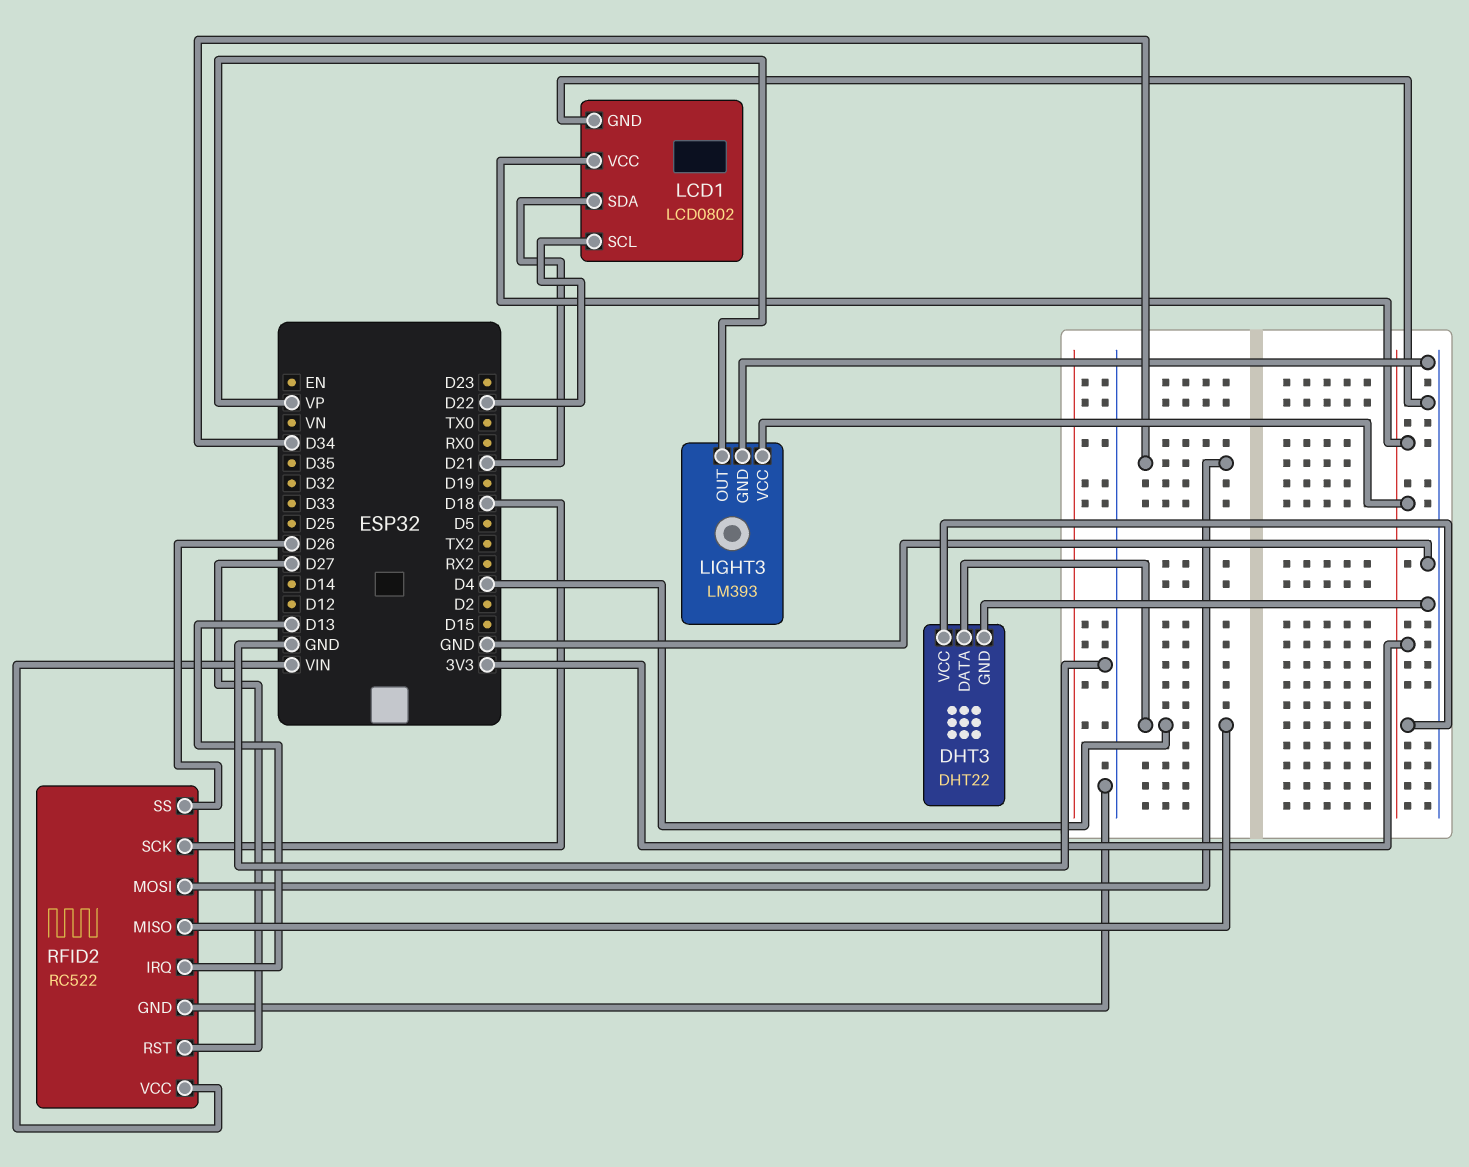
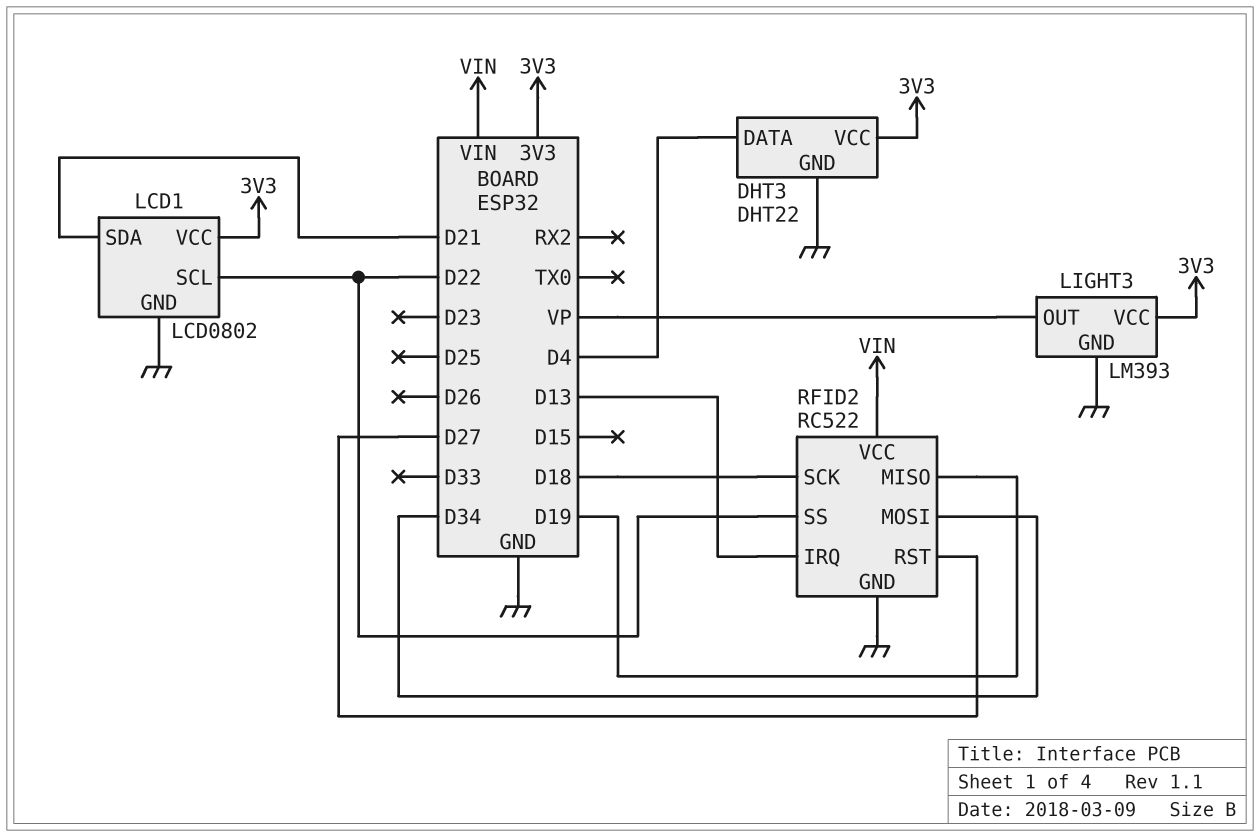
RFID2 pin MISO: D4 -> D19
RFID2 pin SS: D26 -> D22

